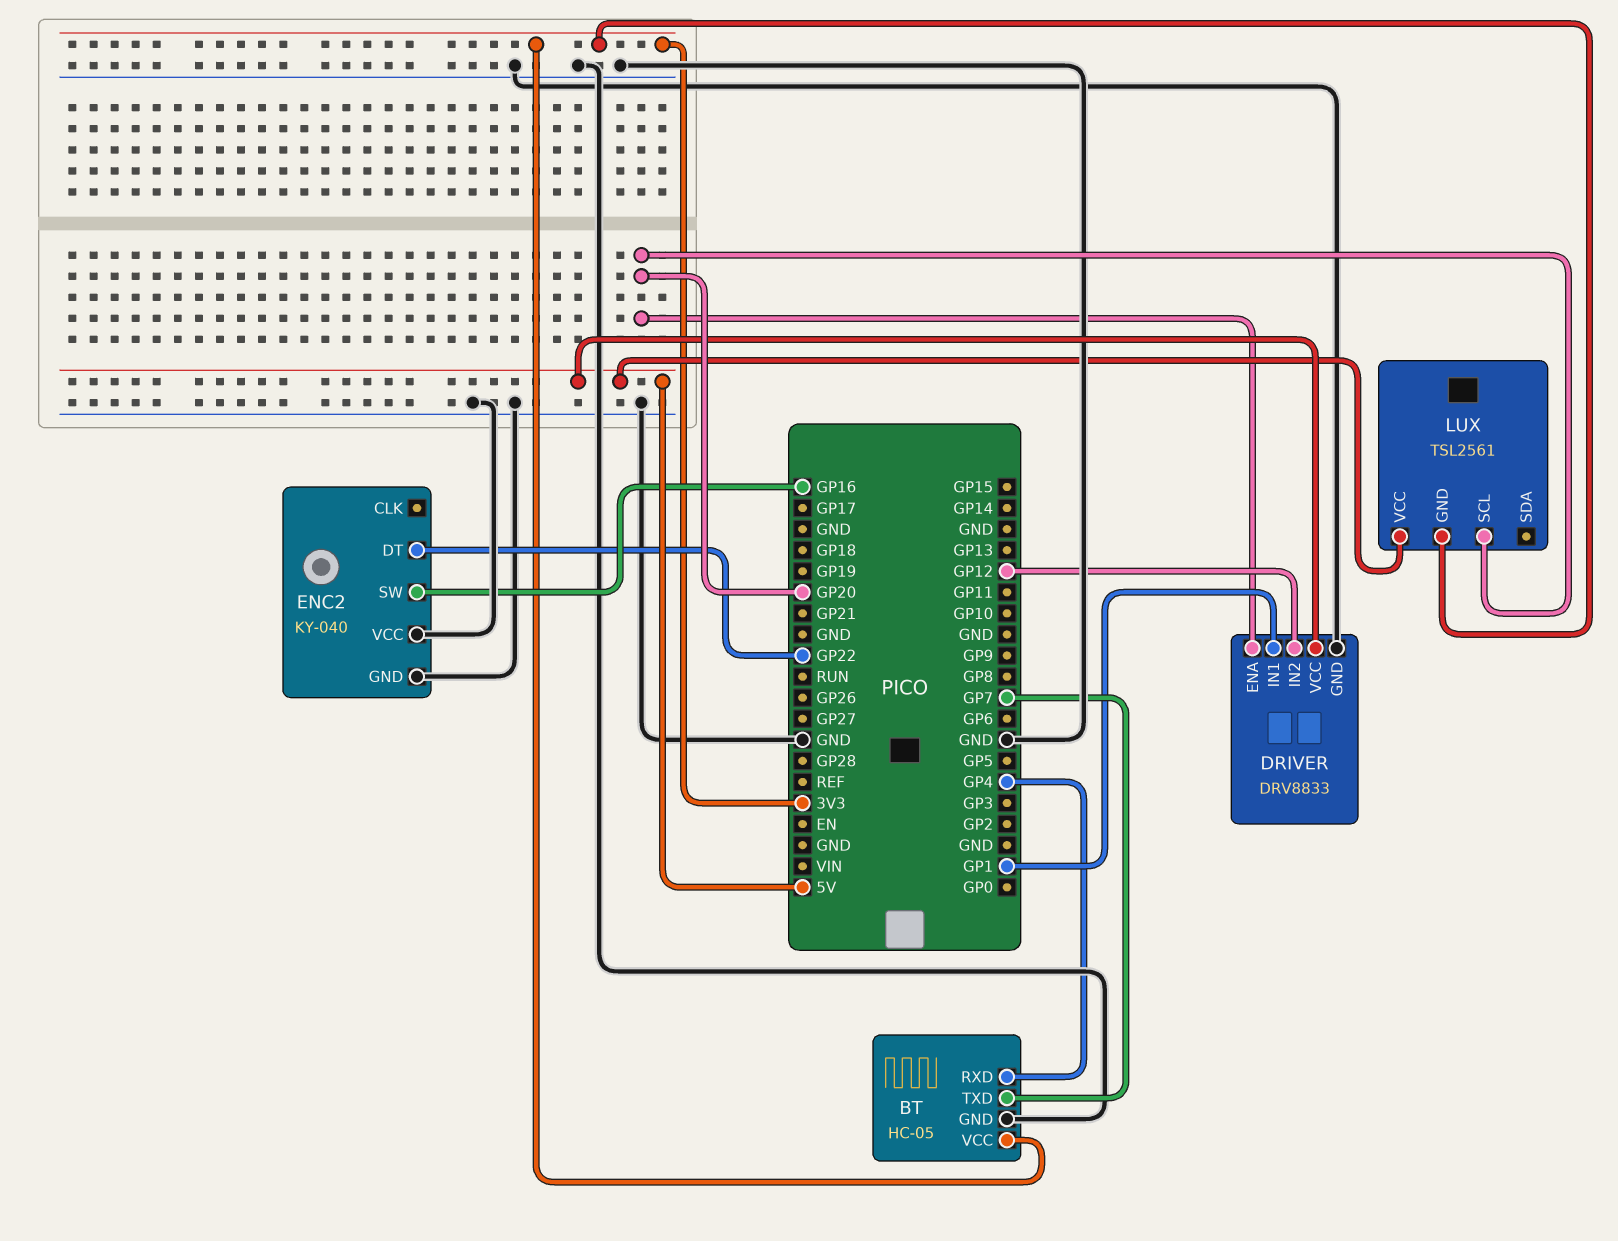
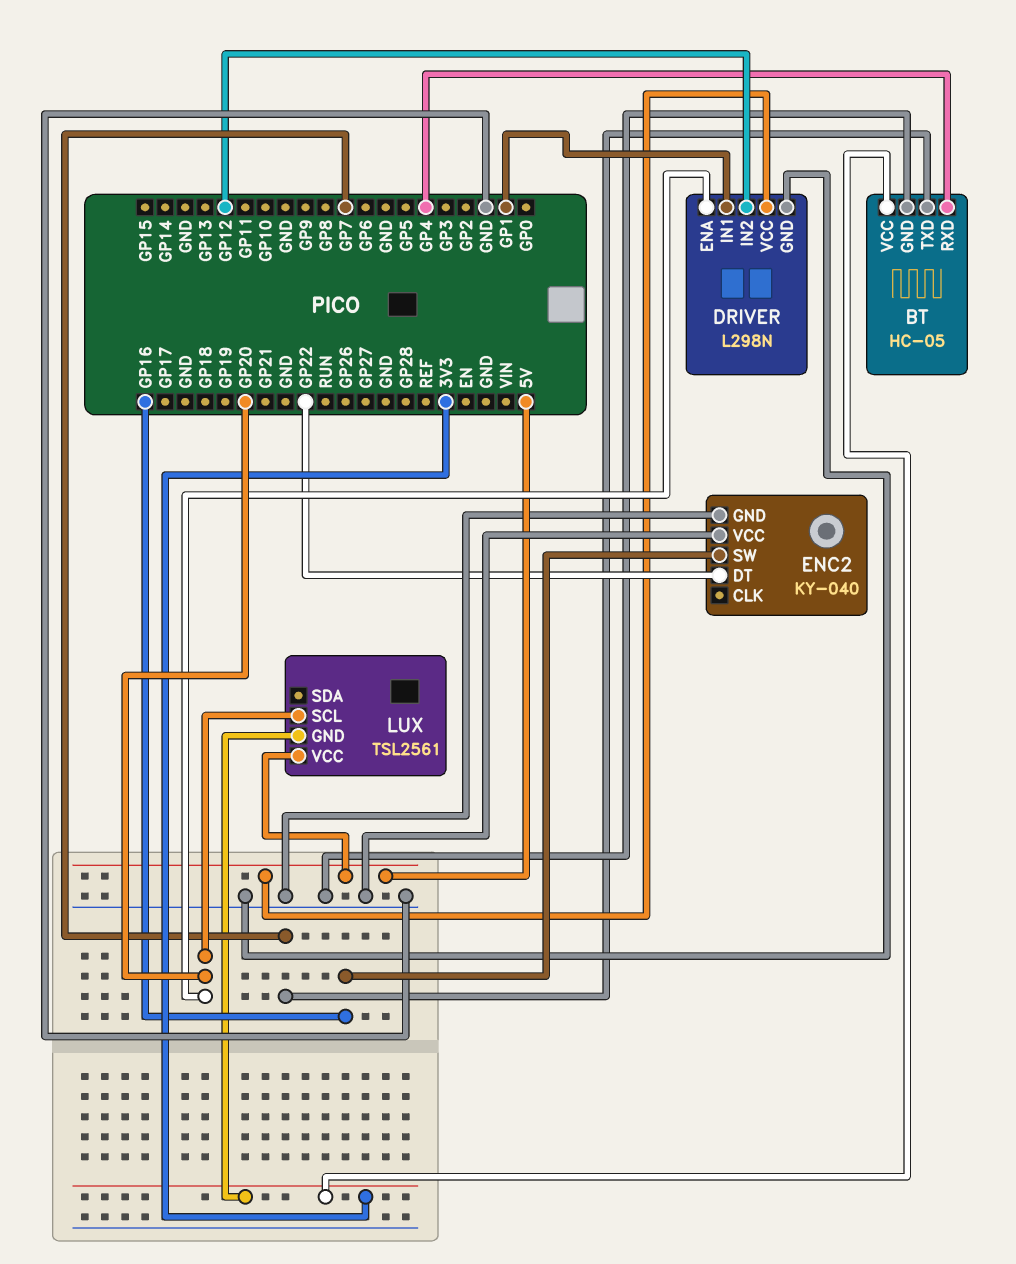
DRIVER: DRV8833 -> L298N

